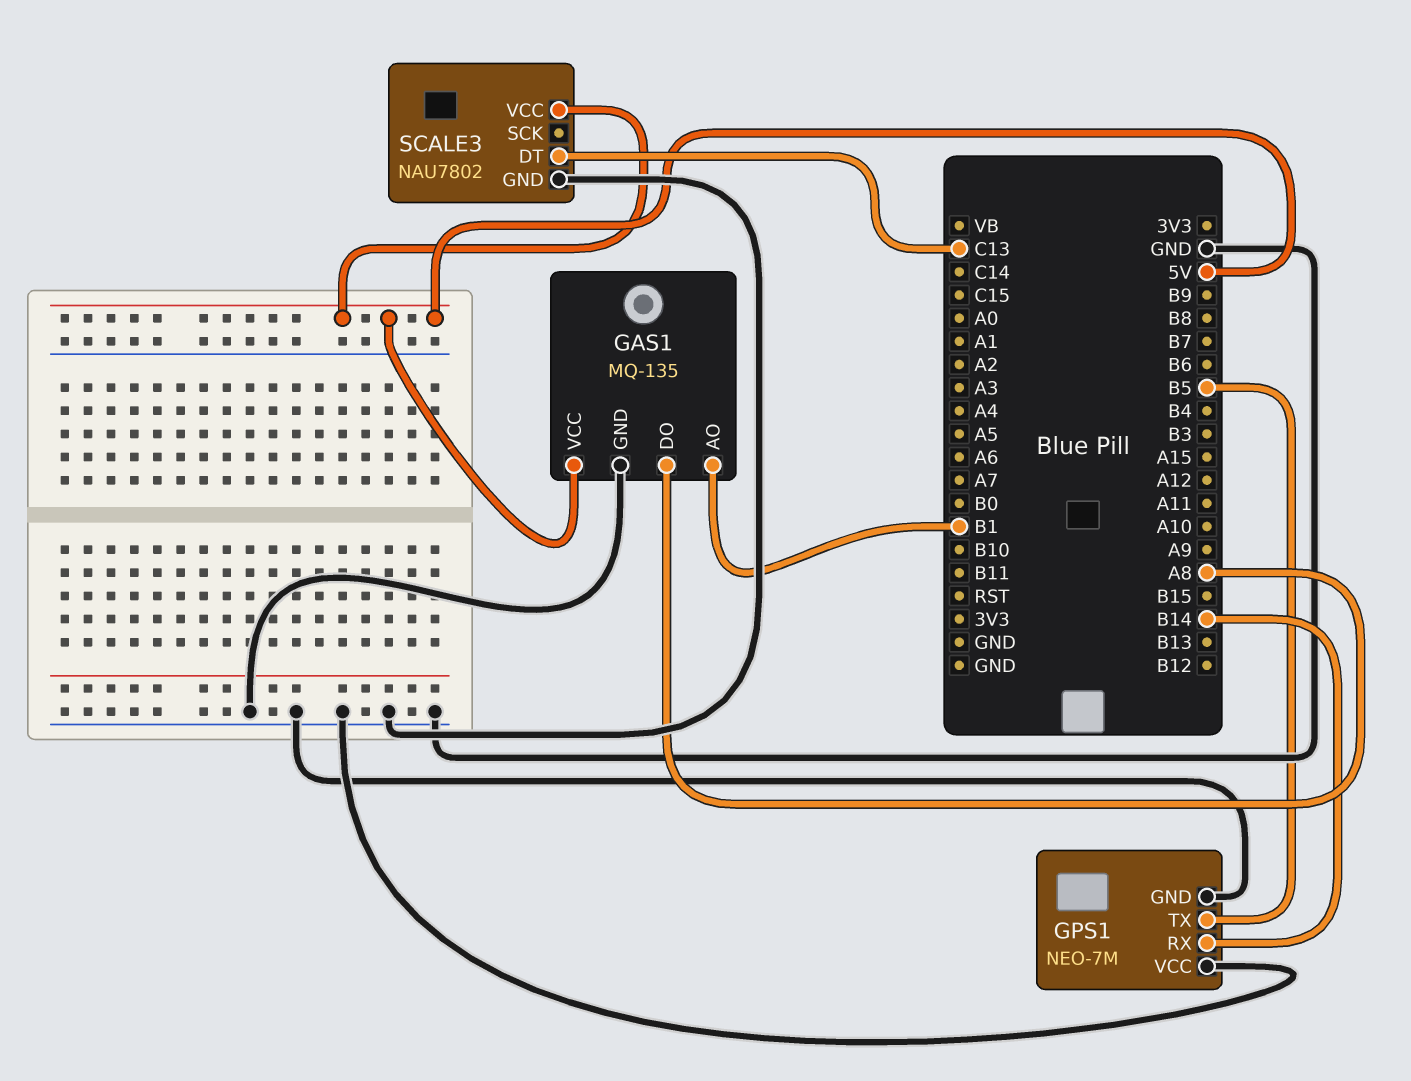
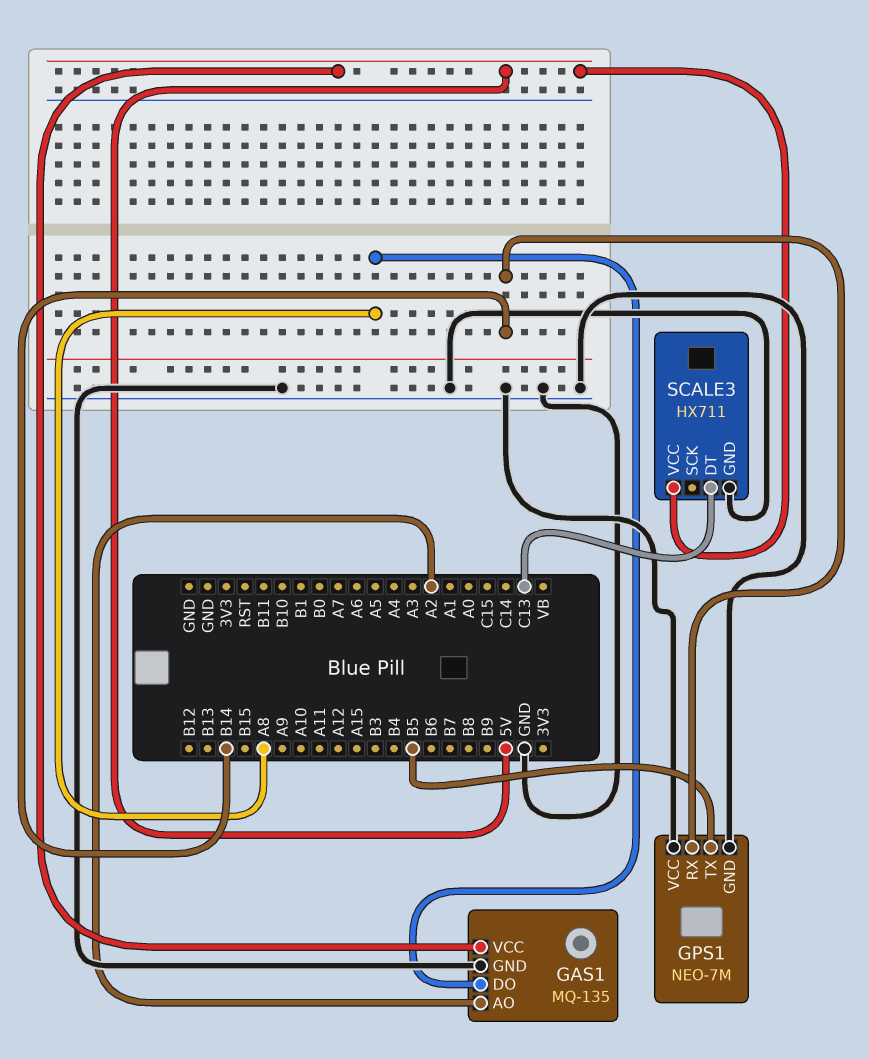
GAS1 pin AO: B1 -> A2
SCALE3: NAU7802 -> HX711

